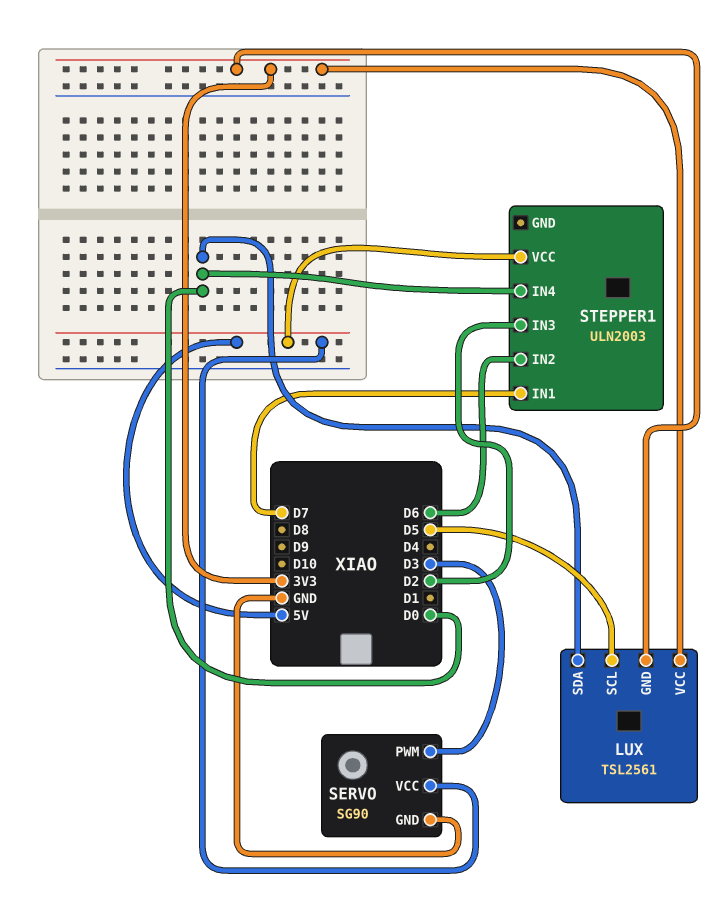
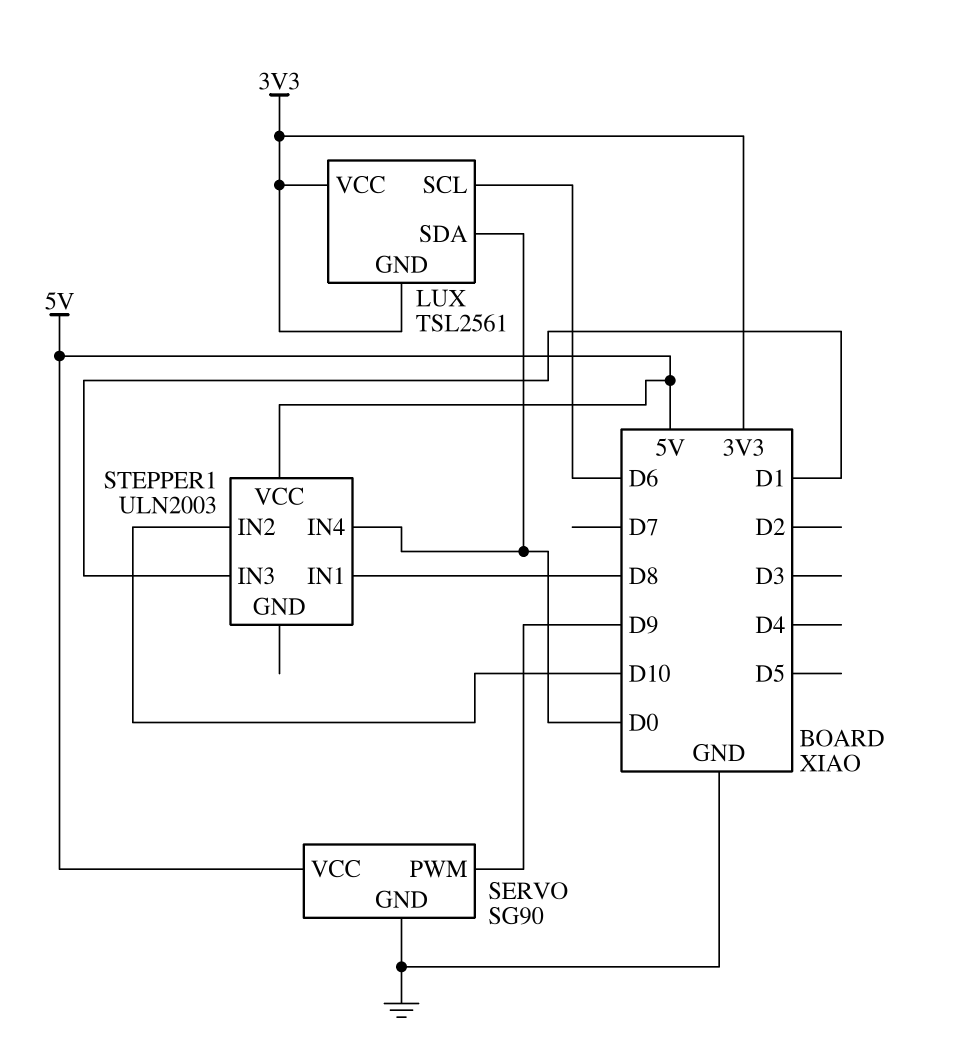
LUX pin SCL: D5 -> D6
SERVO pin PWM: D3 -> D9
STEPPER1 pin IN1: D7 -> D8
STEPPER1 pin IN2: D6 -> D10
STEPPER1 pin IN3: D2 -> D1

